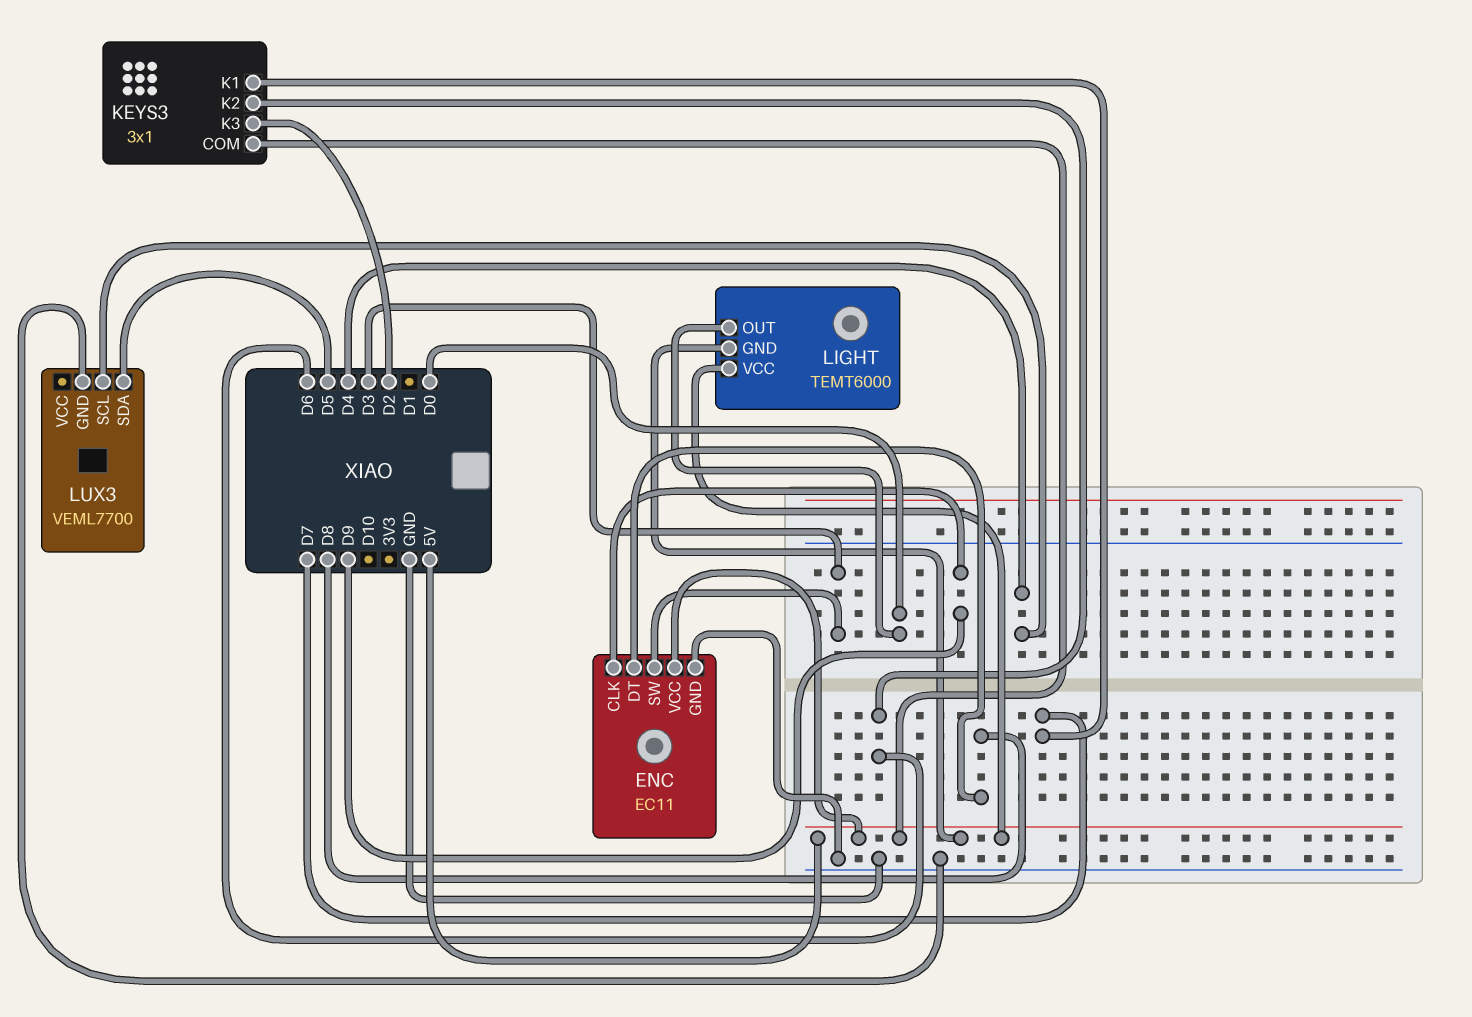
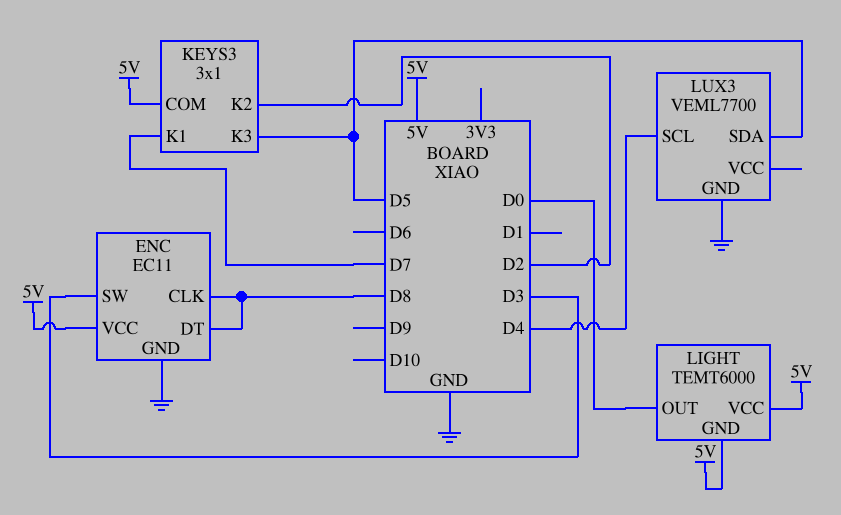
ENC pin CLK: D9 -> D8
KEYS3 pin K2: D6 -> D2
KEYS3 pin K3: D2 -> D5

